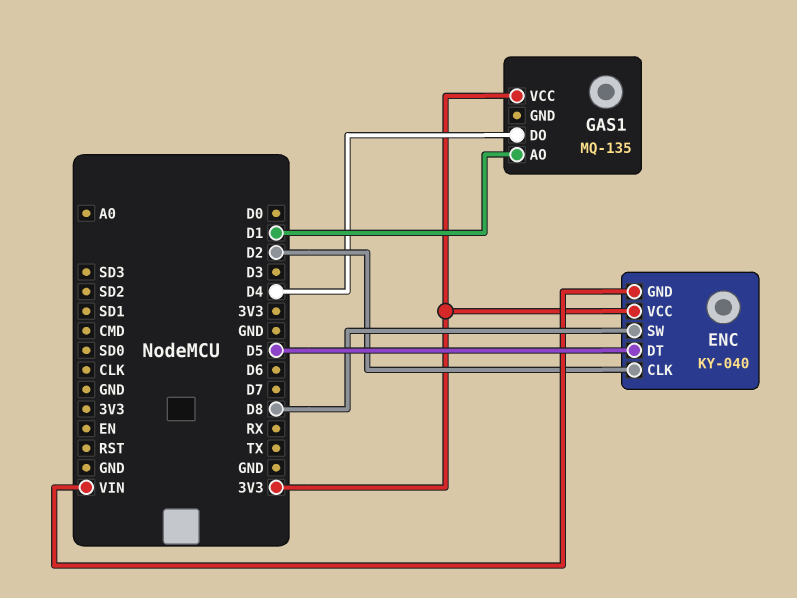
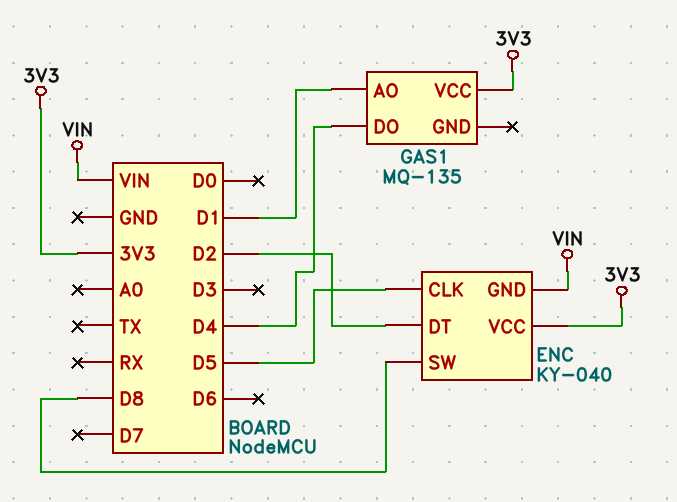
ENC pin CLK: D2 -> D5
ENC pin DT: D5 -> D2

